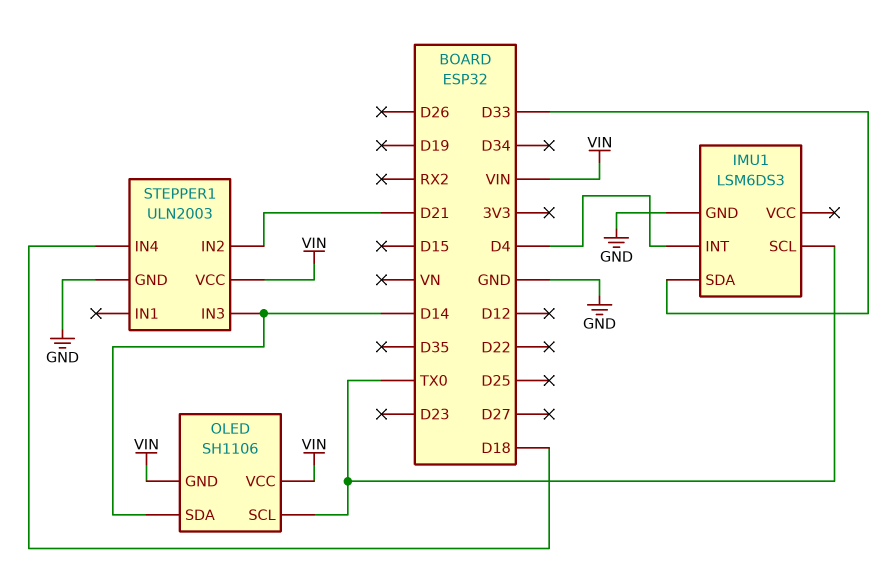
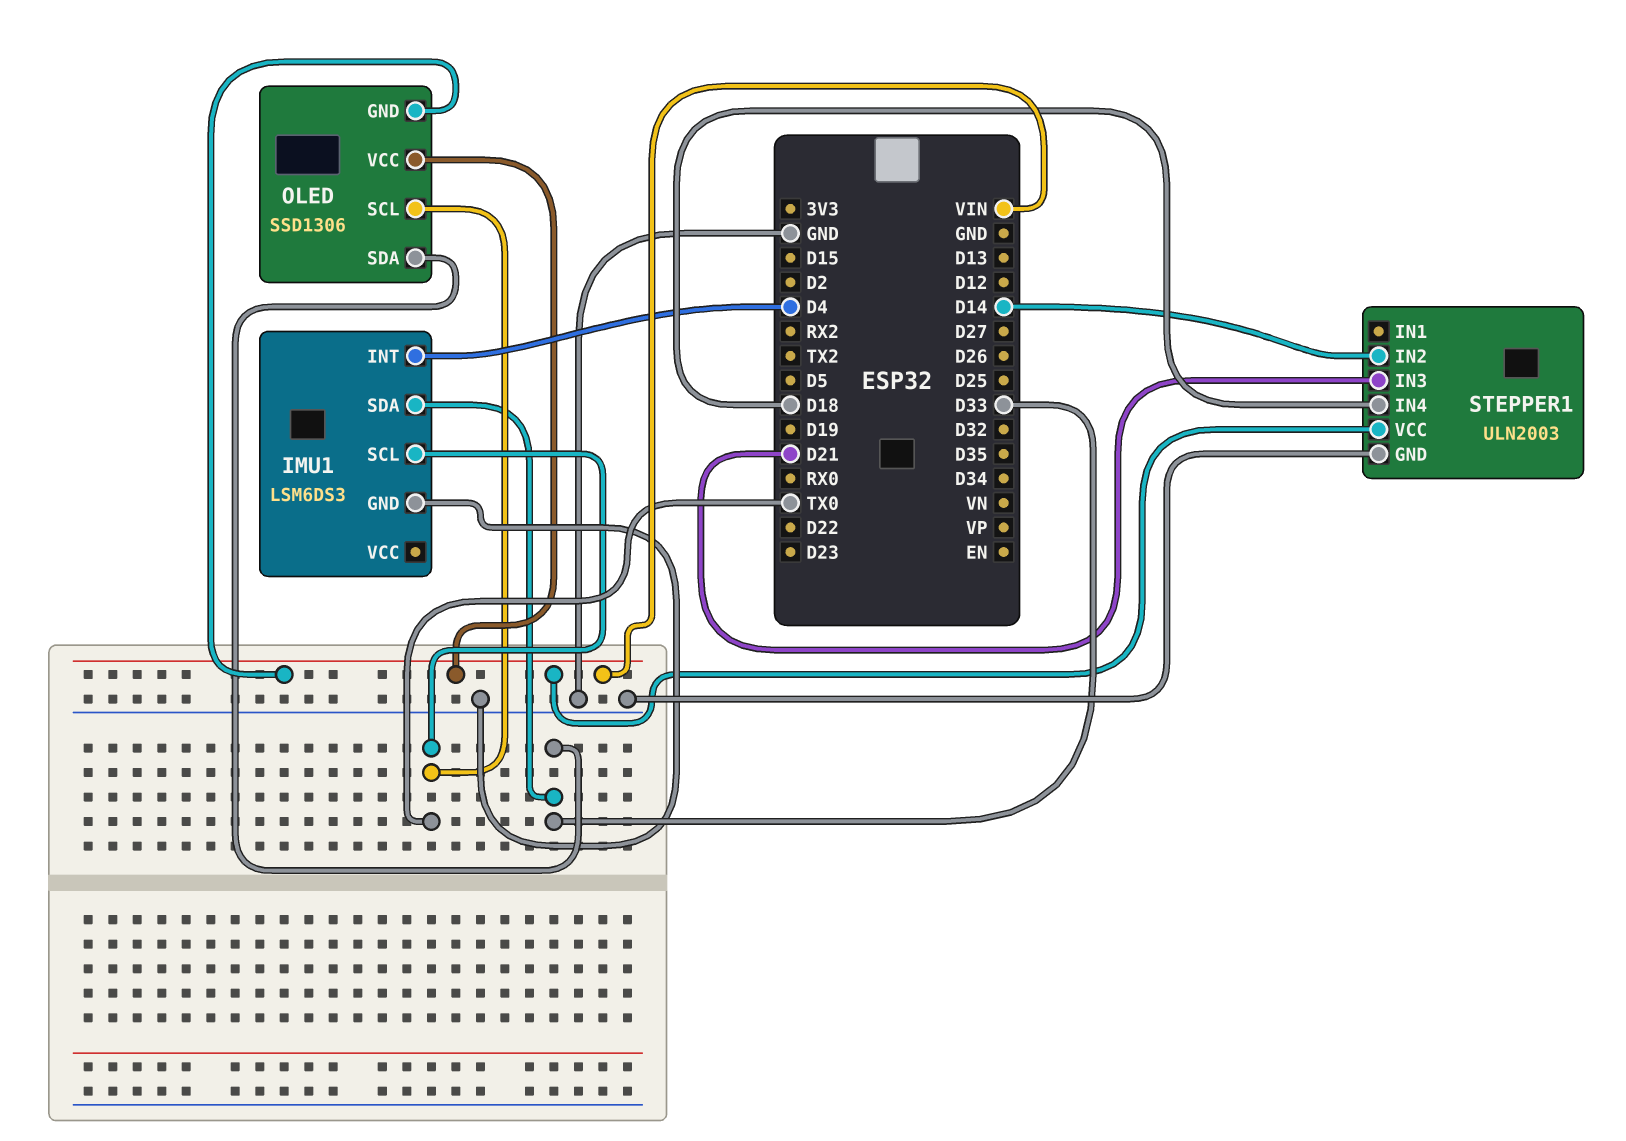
OLED: SH1106 -> SSD1306
OLED pin SDA: D14 -> D33
STEPPER1 pin IN2: D21 -> D14
STEPPER1 pin IN3: D14 -> D21

